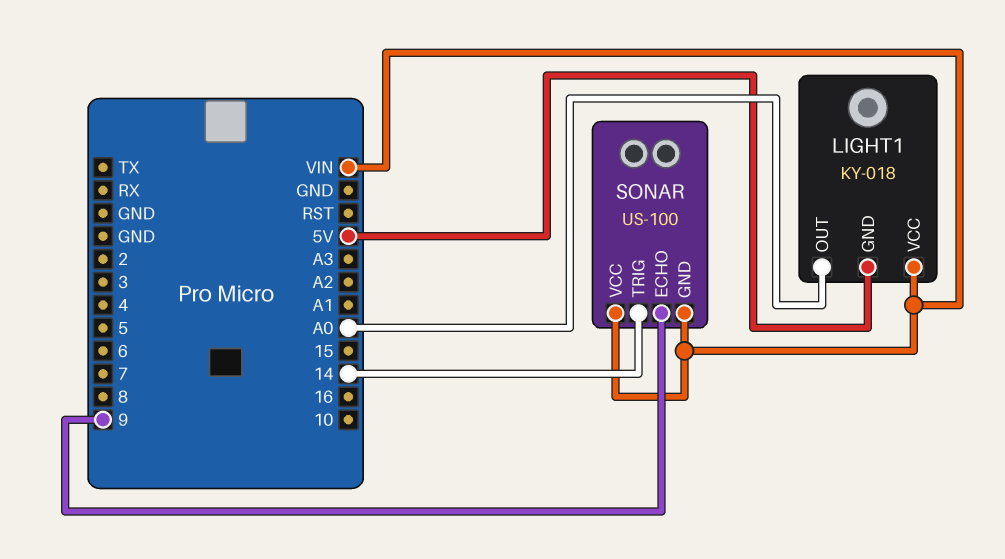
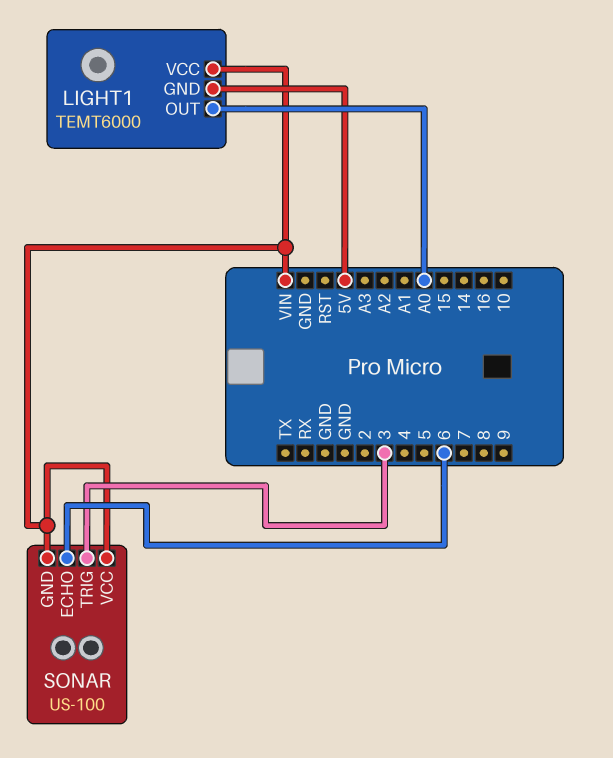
LIGHT1: KY-018 -> TEMT6000
SONAR pin ECHO: 9 -> 6
SONAR pin TRIG: 14 -> 3

